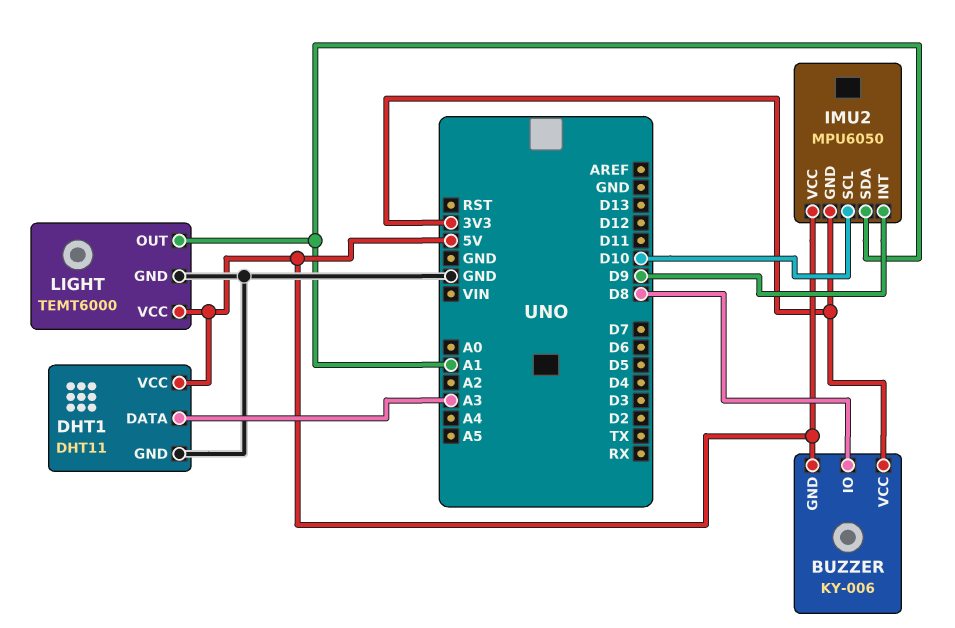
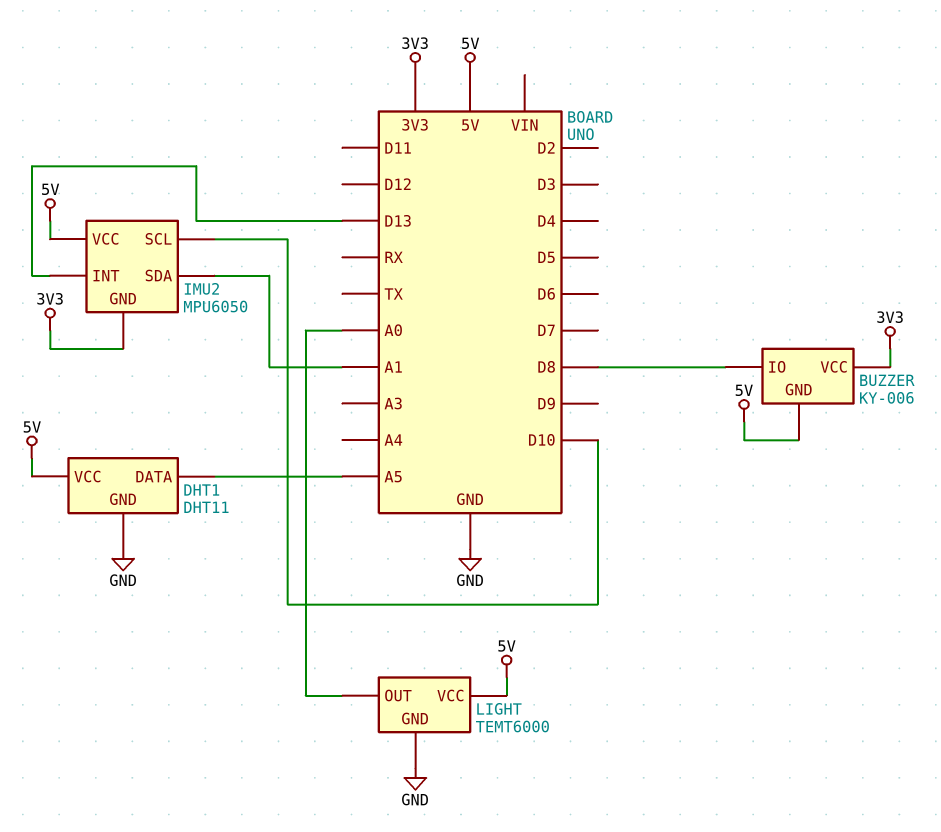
DHT1 pin DATA: A3 -> A5
IMU2 pin INT: D9 -> D13
LIGHT pin OUT: A1 -> A0

